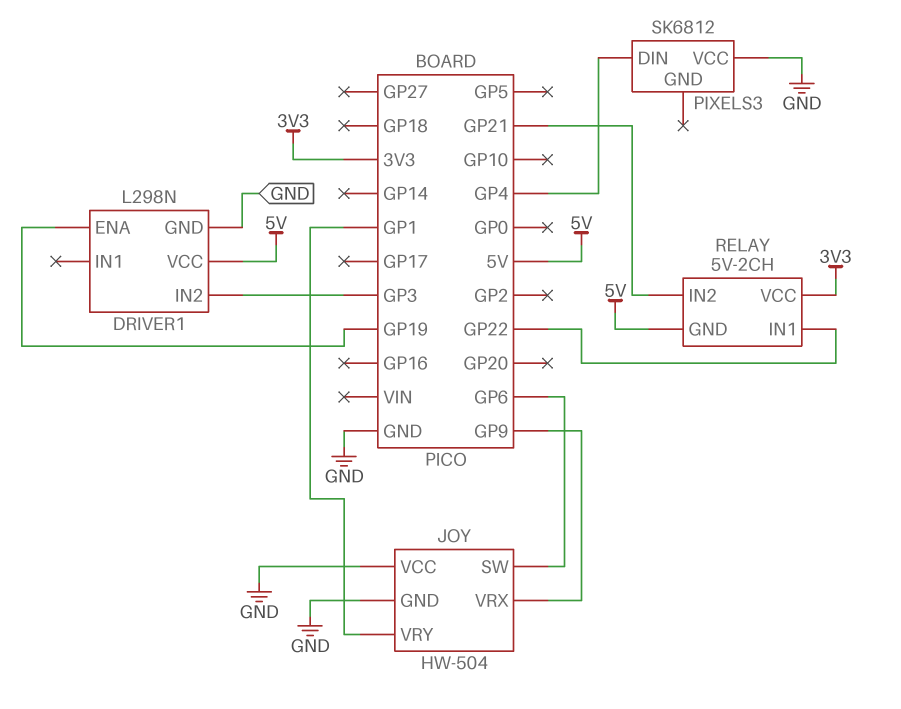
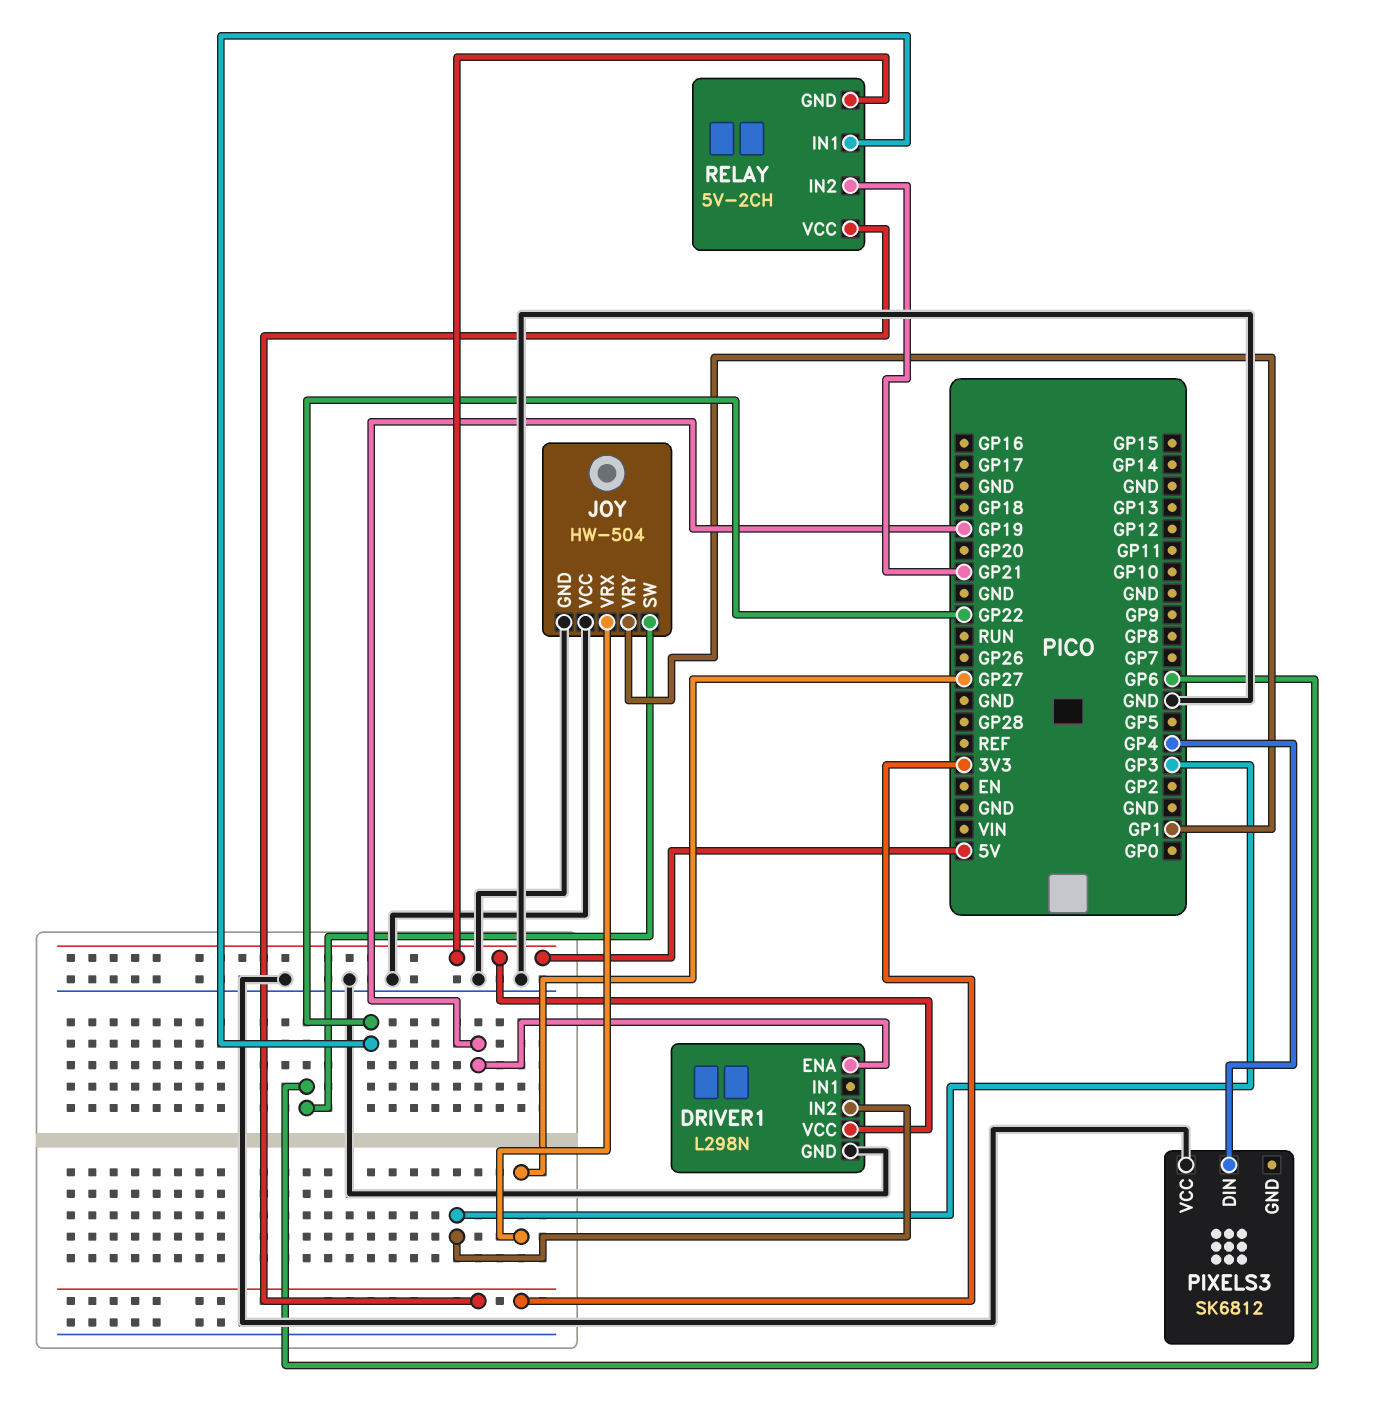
JOY pin VRX: GP9 -> GP27

